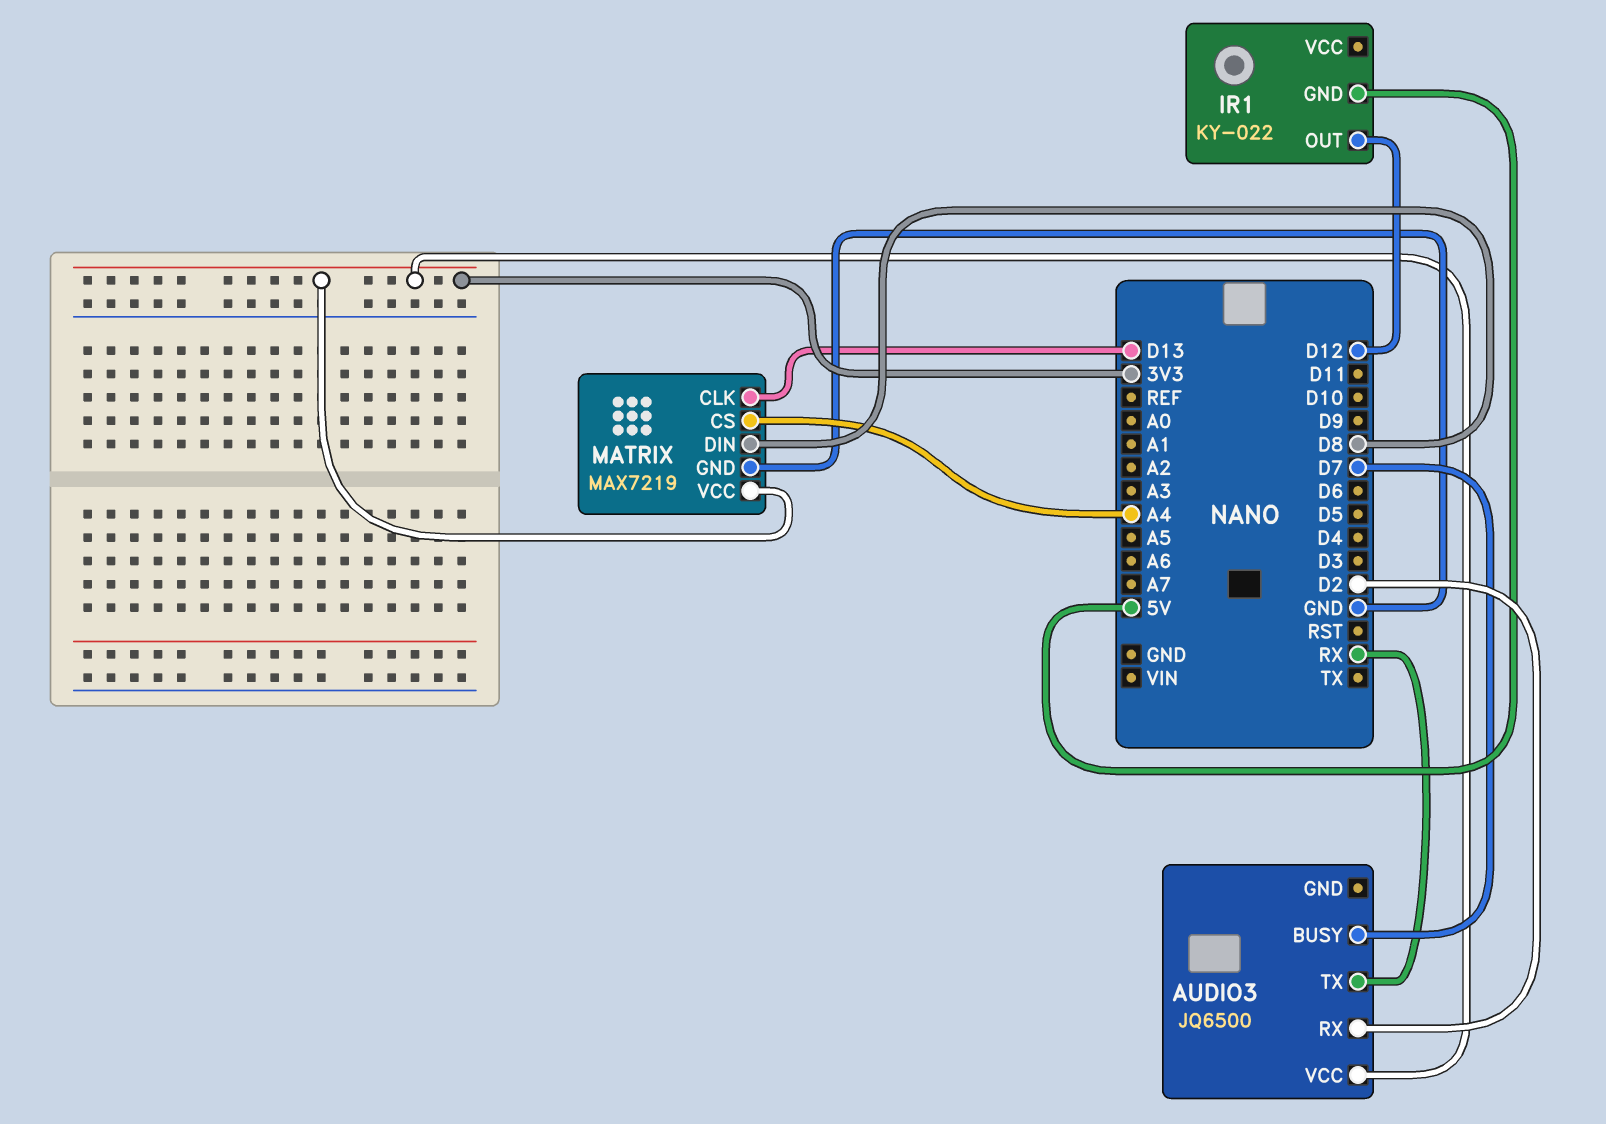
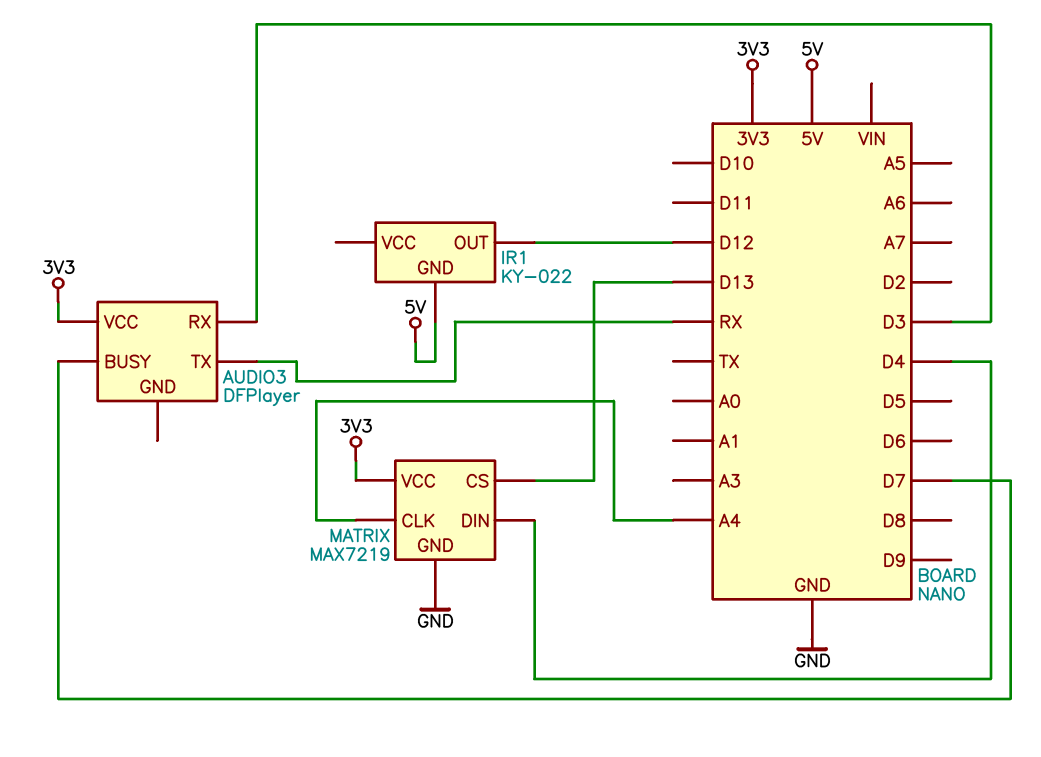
AUDIO3: JQ6500 -> DFPlayer
AUDIO3 pin RX: D2 -> D3
MATRIX pin CLK: D13 -> A4
MATRIX pin CS: A4 -> D13
MATRIX pin DIN: D8 -> D4

